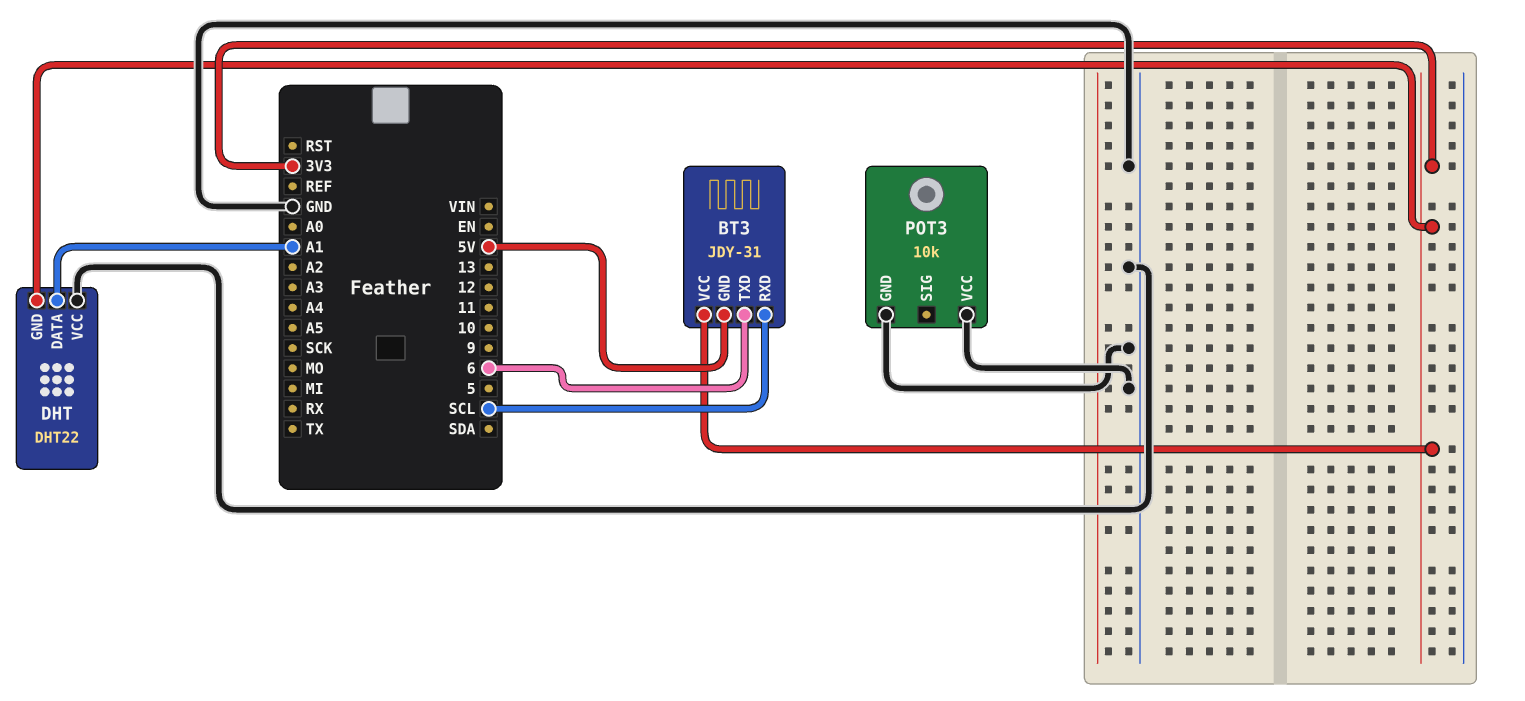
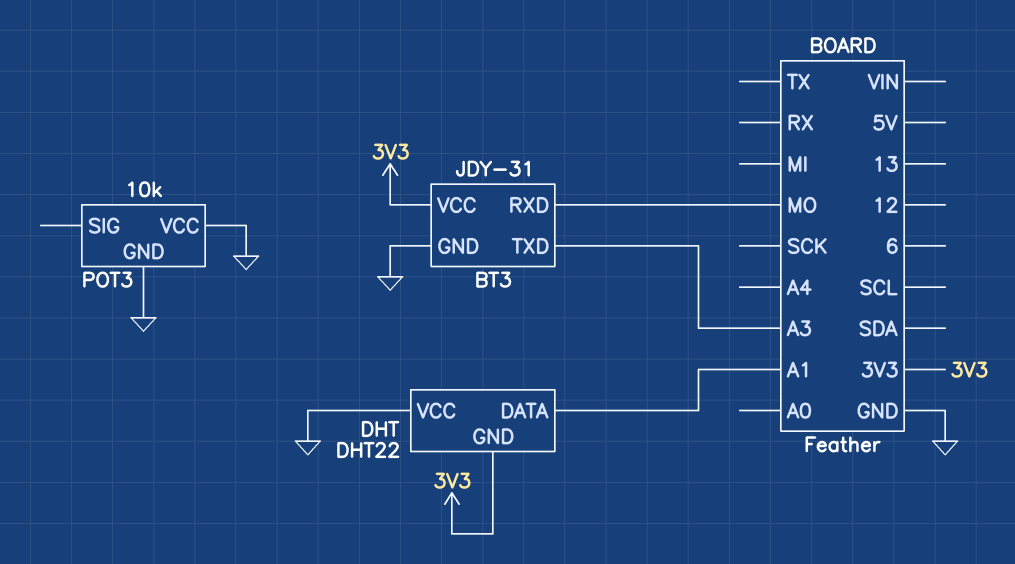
BT3 pin GND: 5V -> GND
BT3 pin RXD: SCL -> MO
BT3 pin TXD: 6 -> A3

